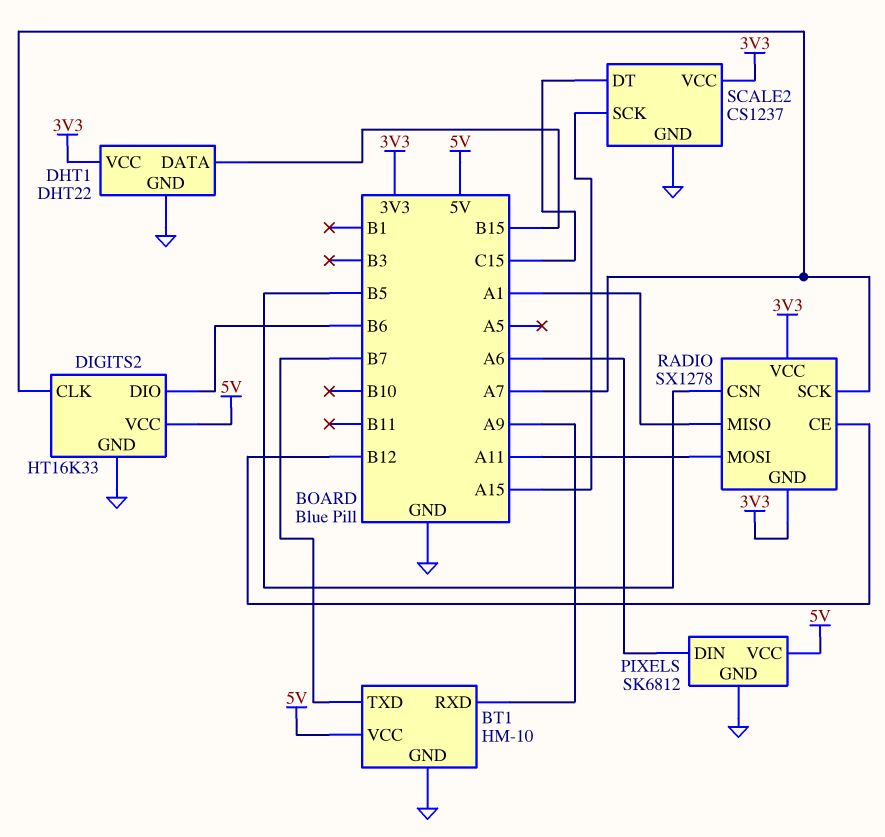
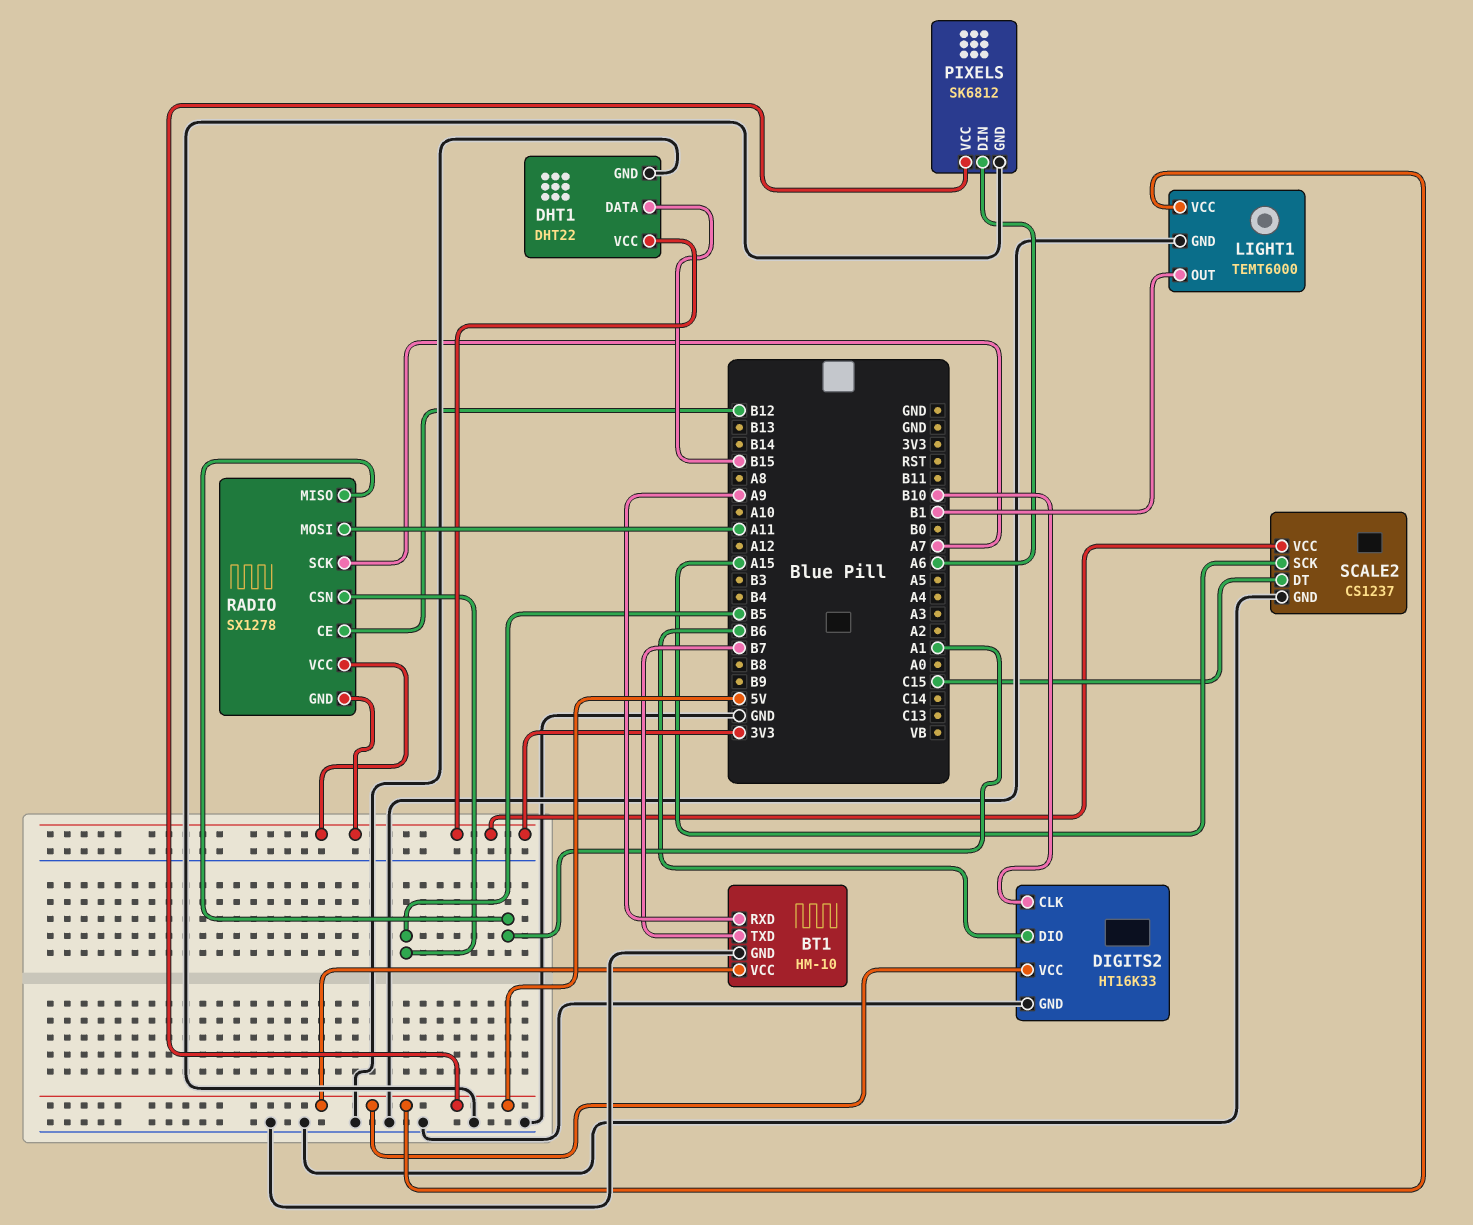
DIGITS2 pin CLK: A7 -> B10
LIGHT1: none -> TEMT6000
LIGHT1 pin GND: none -> GND
LIGHT1 pin OUT: none -> B1
LIGHT1 pin VCC: none -> 5V

